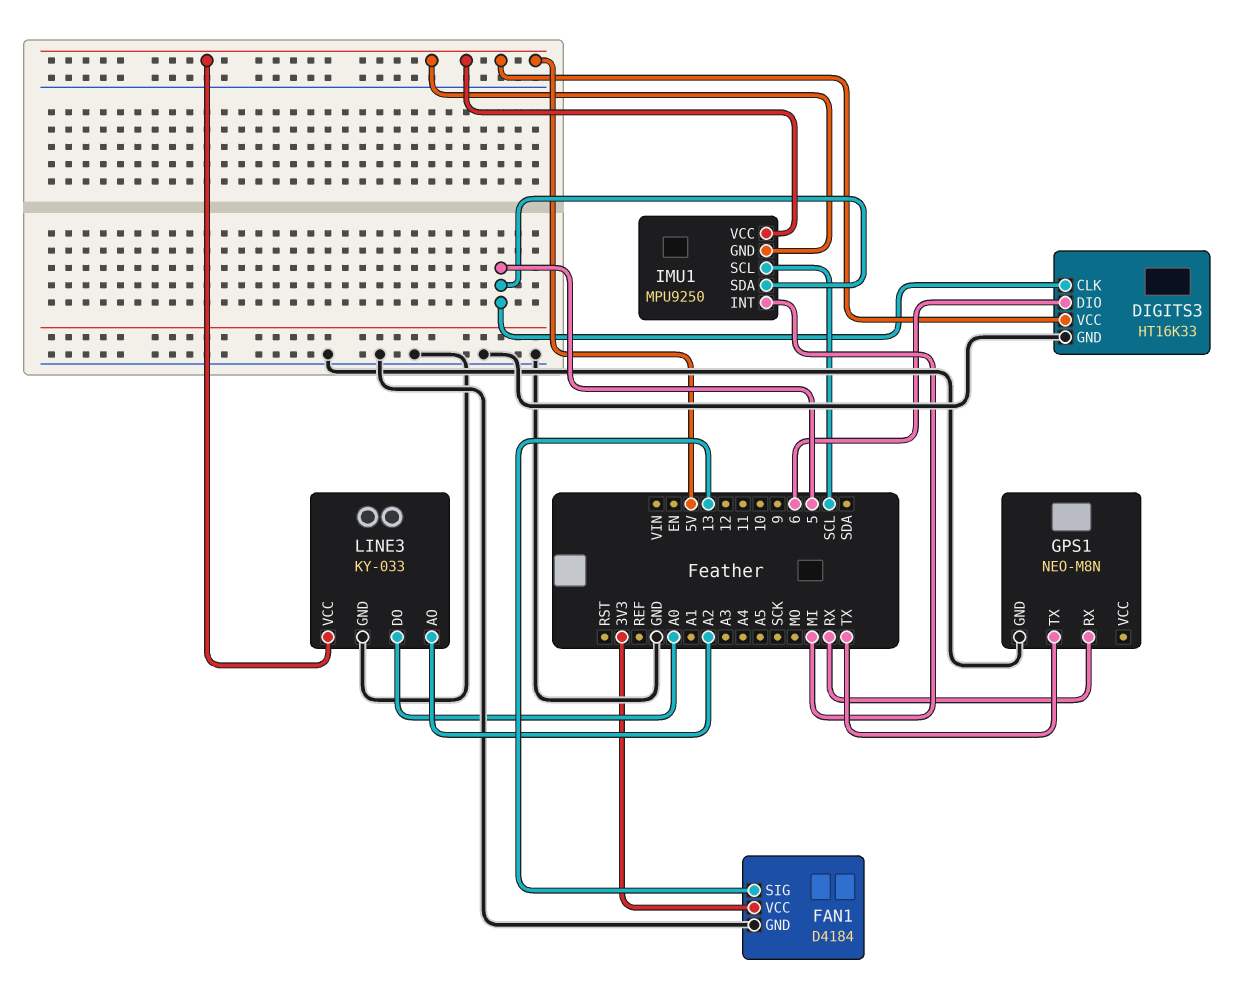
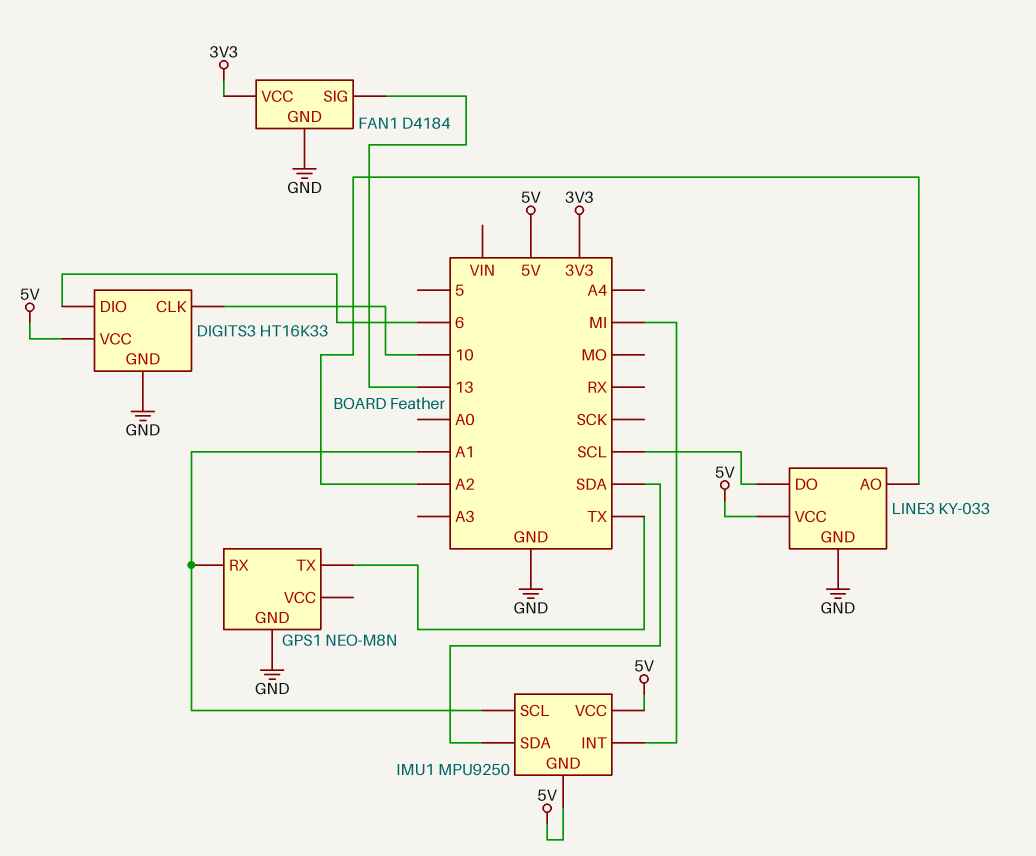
DIGITS3 pin CLK: 5 -> 10
GPS1 pin RX: RX -> A1
IMU1 pin SCL: SCL -> A1
IMU1 pin SDA: 5 -> SDA
LINE3 pin DO: A0 -> SCL

